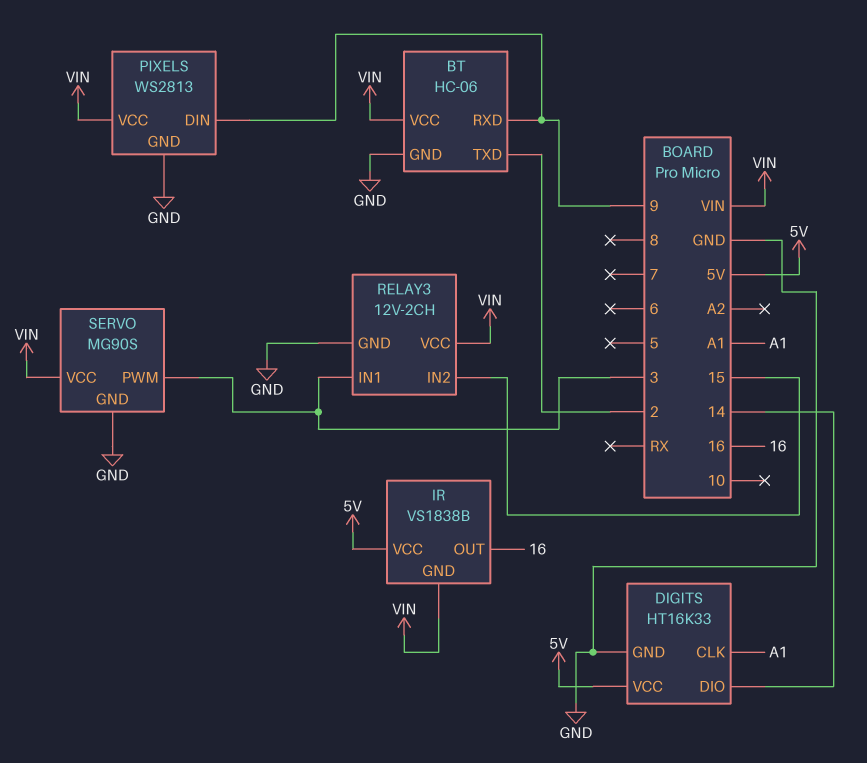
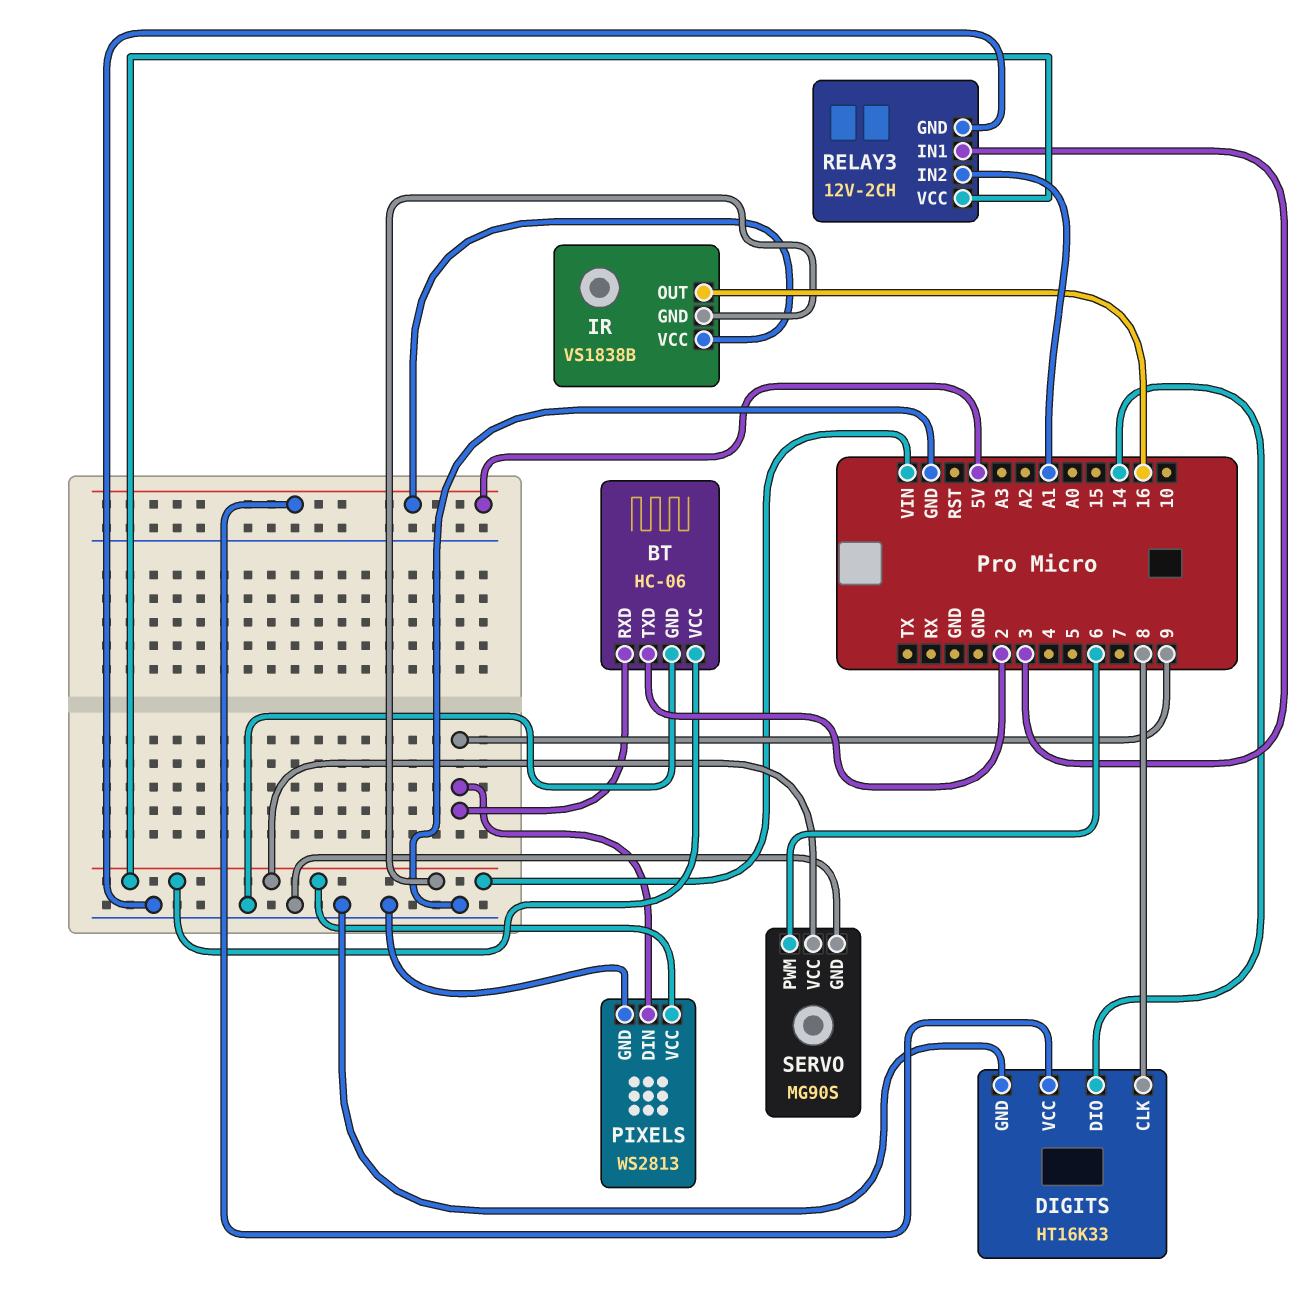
DIGITS pin CLK: A1 -> 8
RELAY3 pin IN2: 15 -> A1
SERVO pin PWM: 3 -> 6

